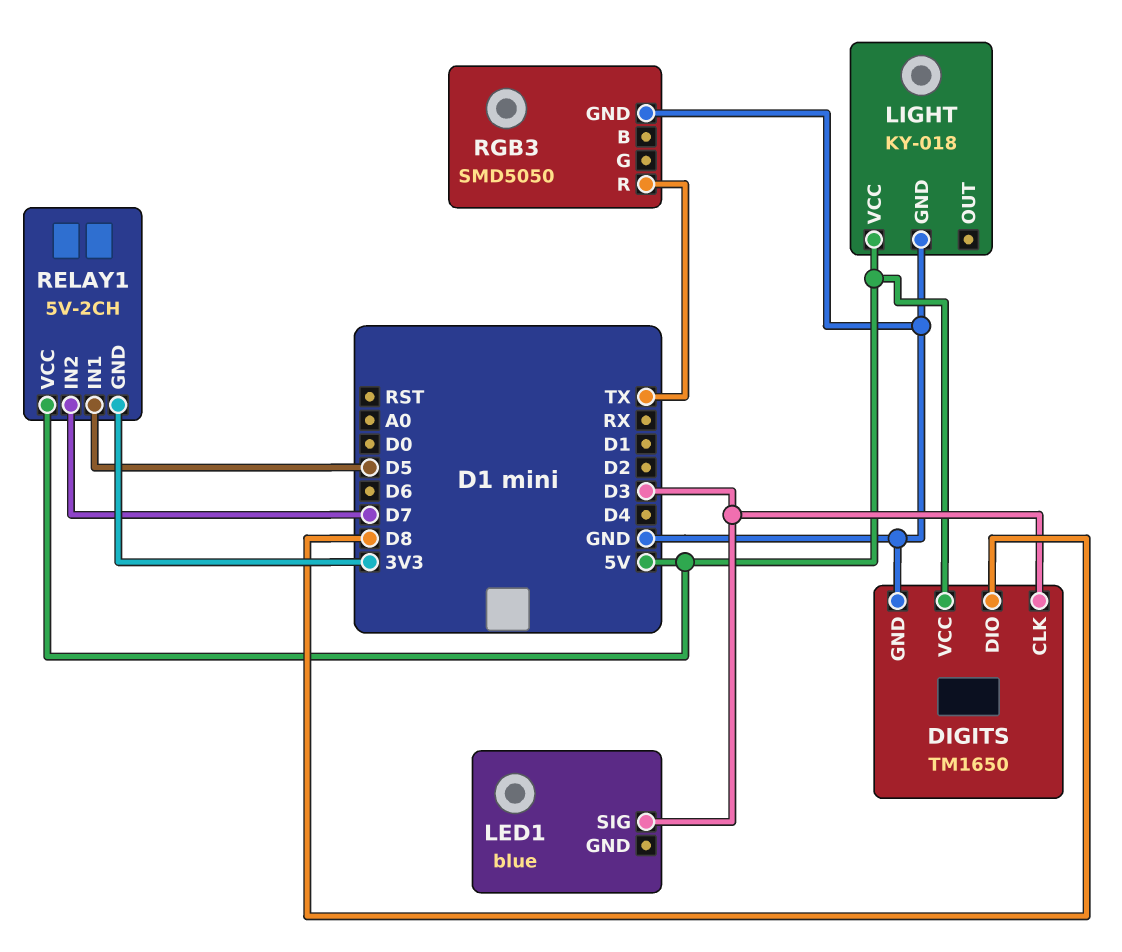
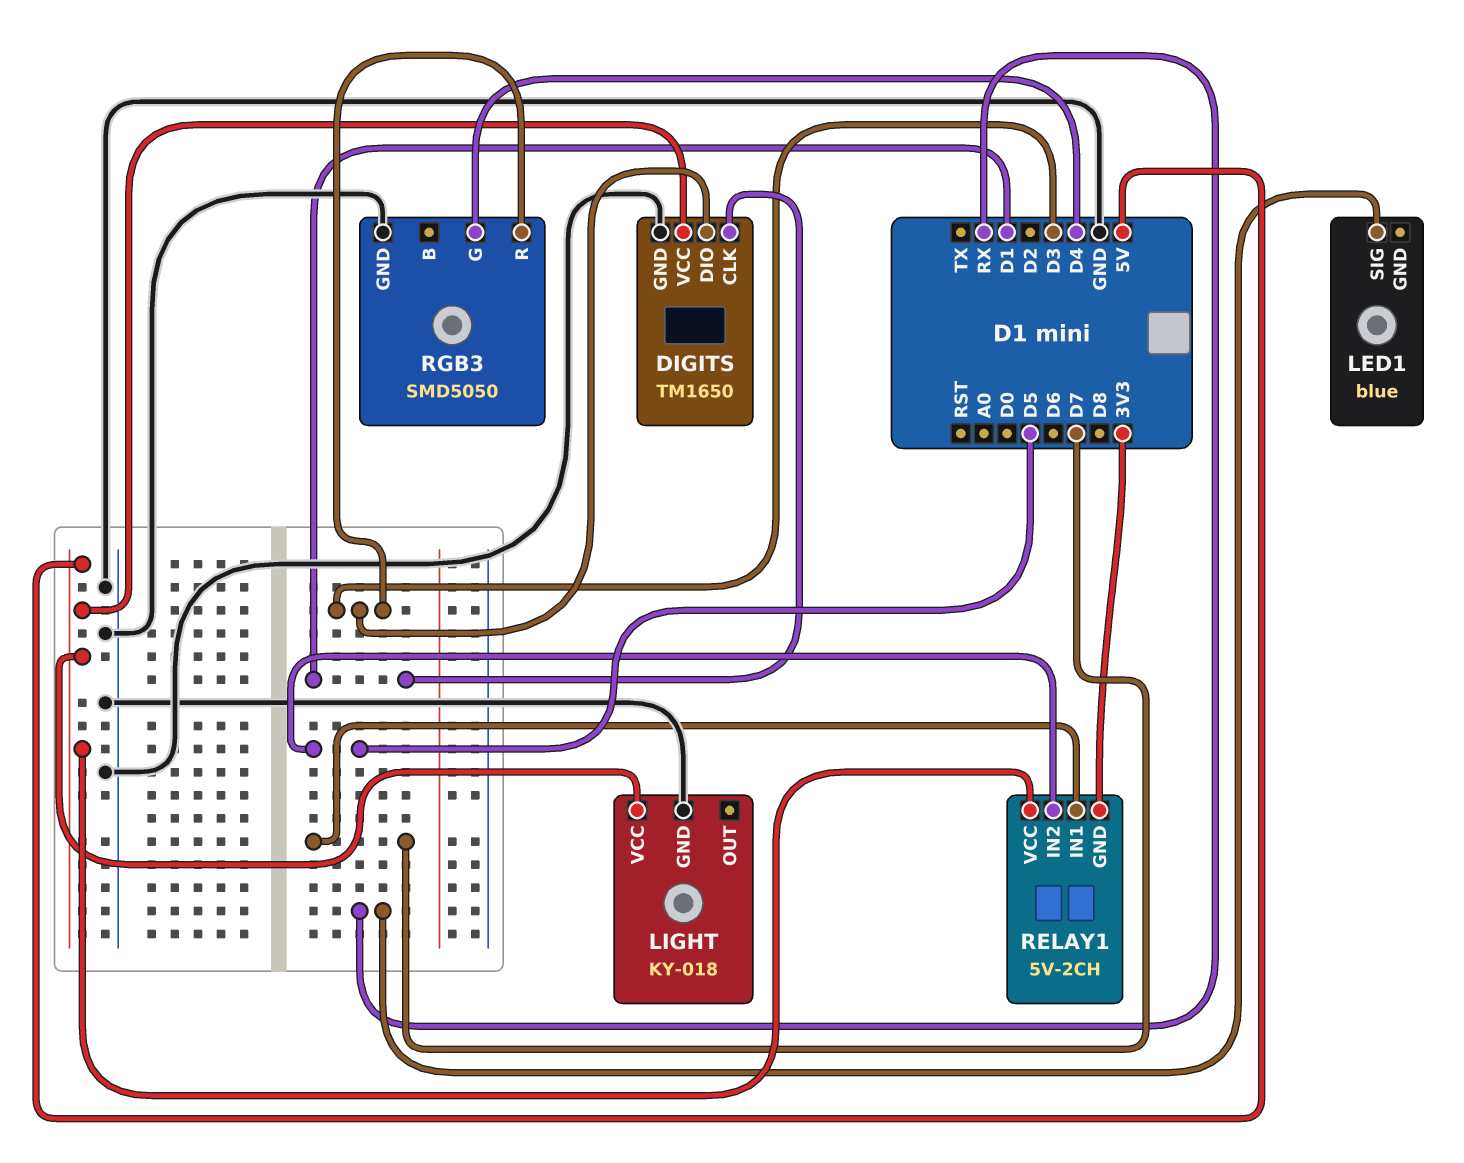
DIGITS pin CLK: D3 -> D1
DIGITS pin DIO: D8 -> D3
LED1 pin SIG: D3 -> RX
RELAY1 pin IN1: D5 -> D7
RELAY1 pin IN2: D7 -> D5
RGB3 pin G: none -> D4
RGB3 pin R: TX -> D3

